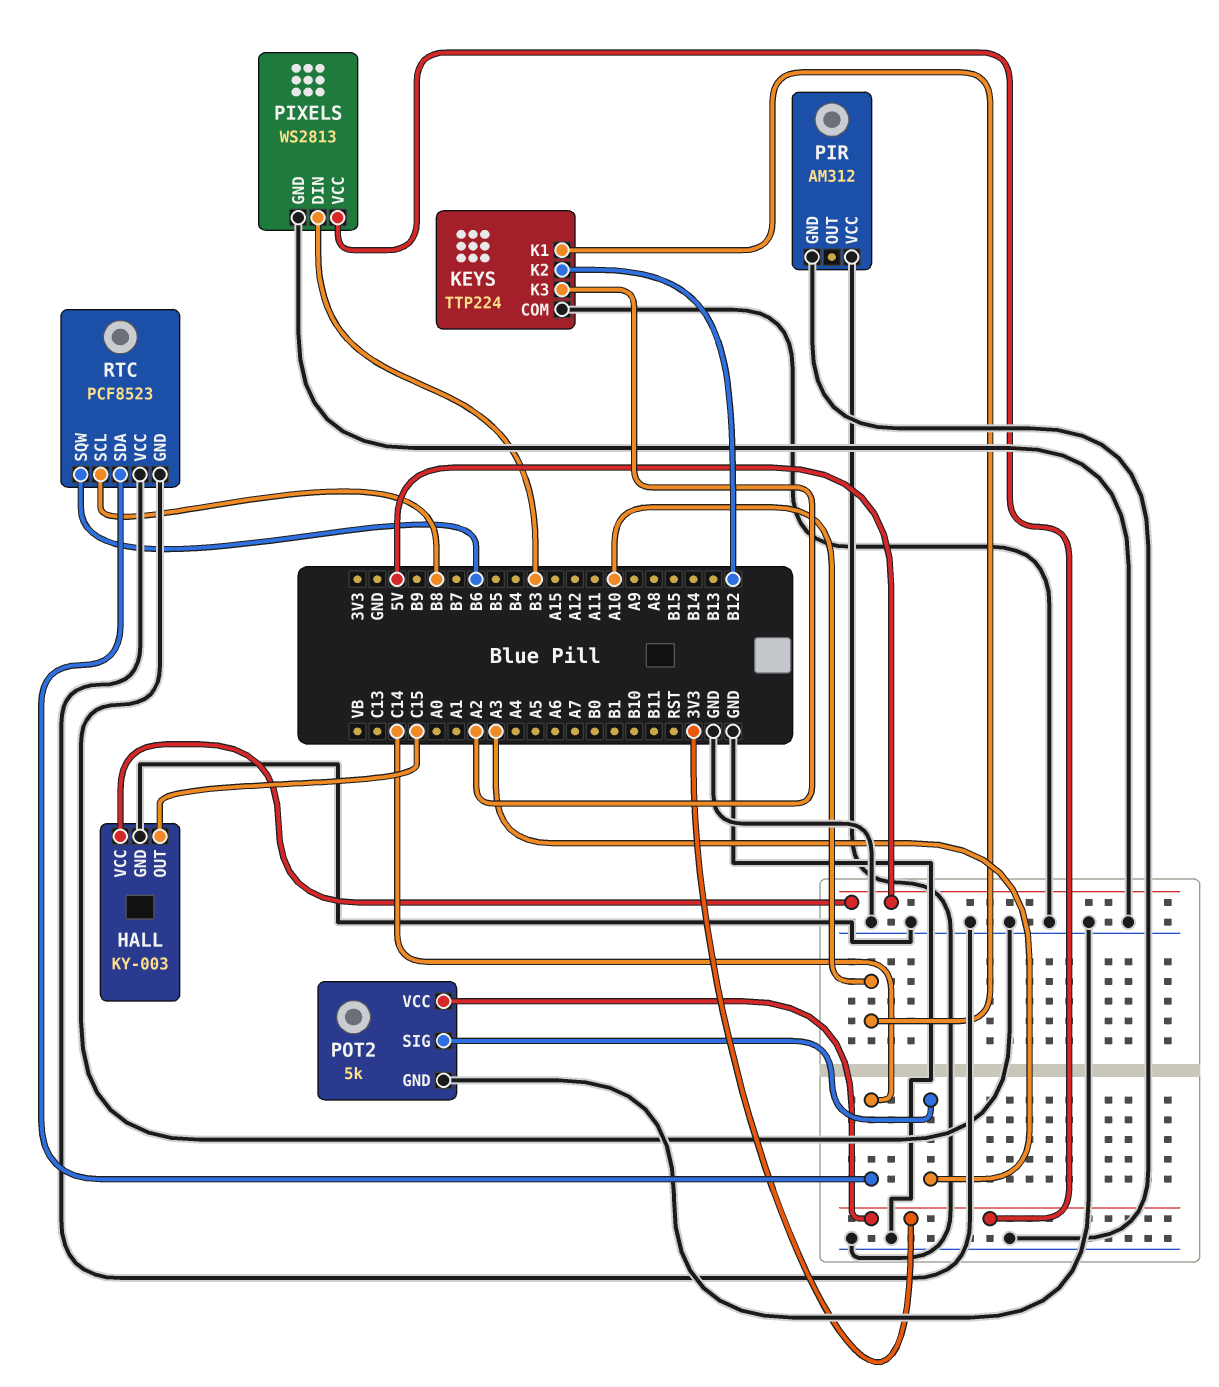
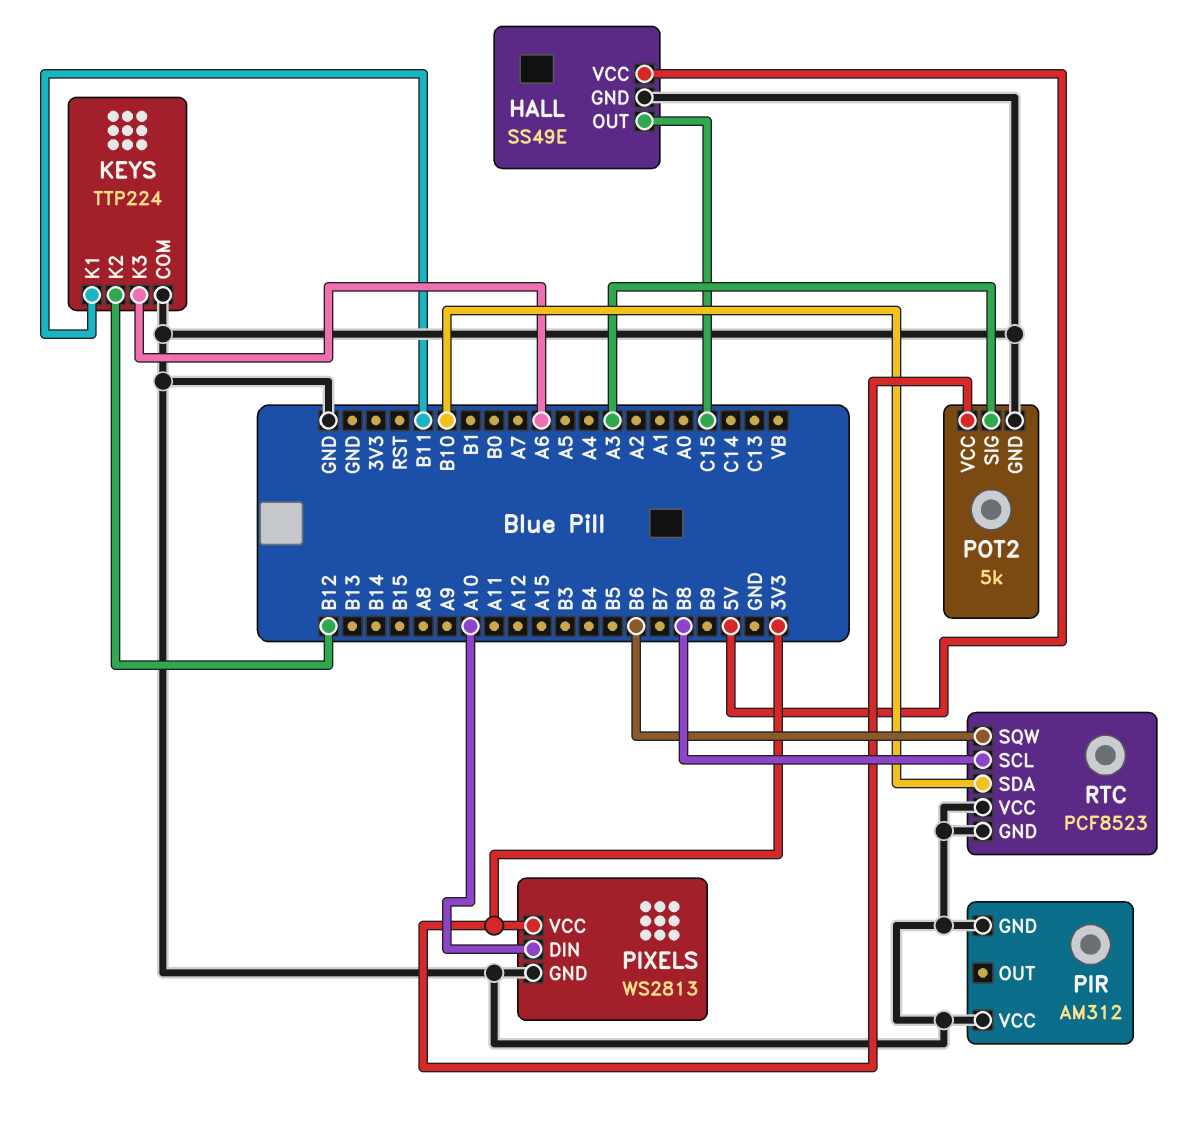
HALL: KY-003 -> SS49E
KEYS pin K1: A10 -> B11
KEYS pin K3: A2 -> A6
PIXELS pin DIN: B3 -> A10
RTC pin SDA: C14 -> B10

